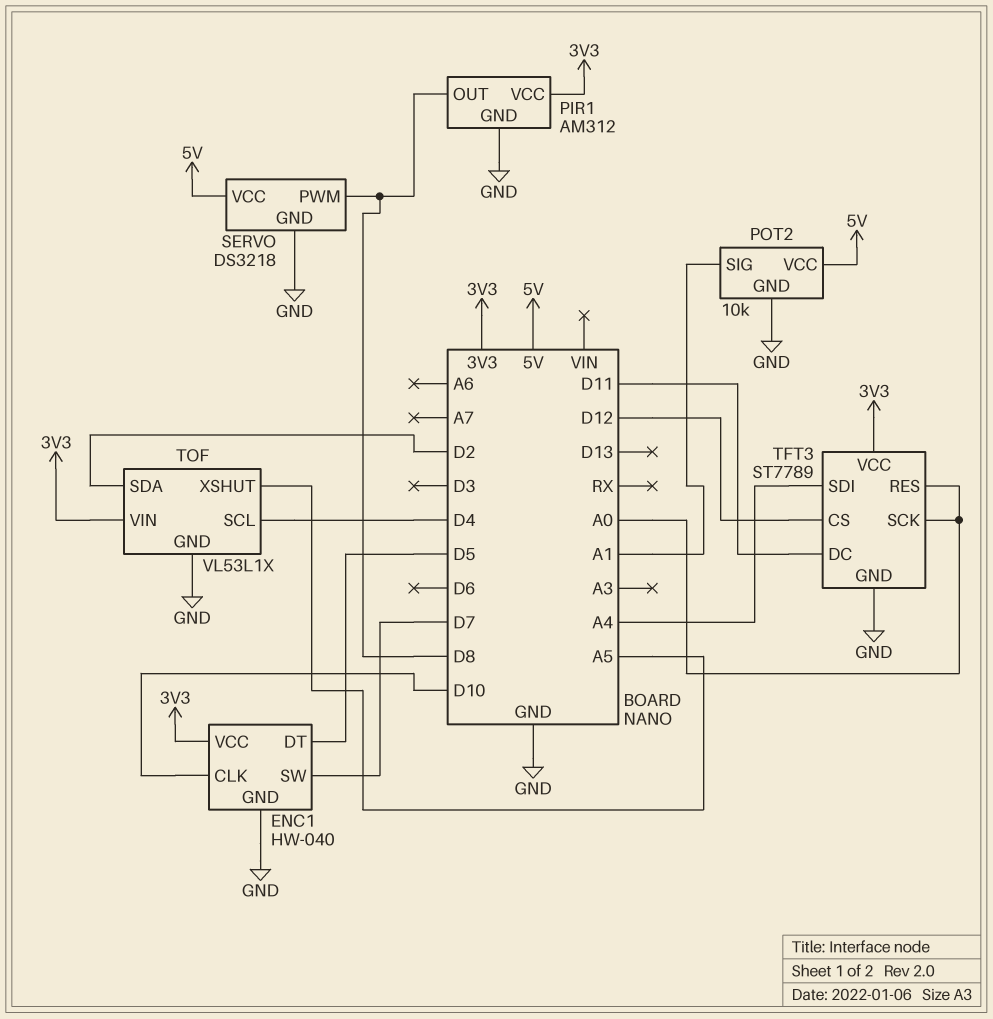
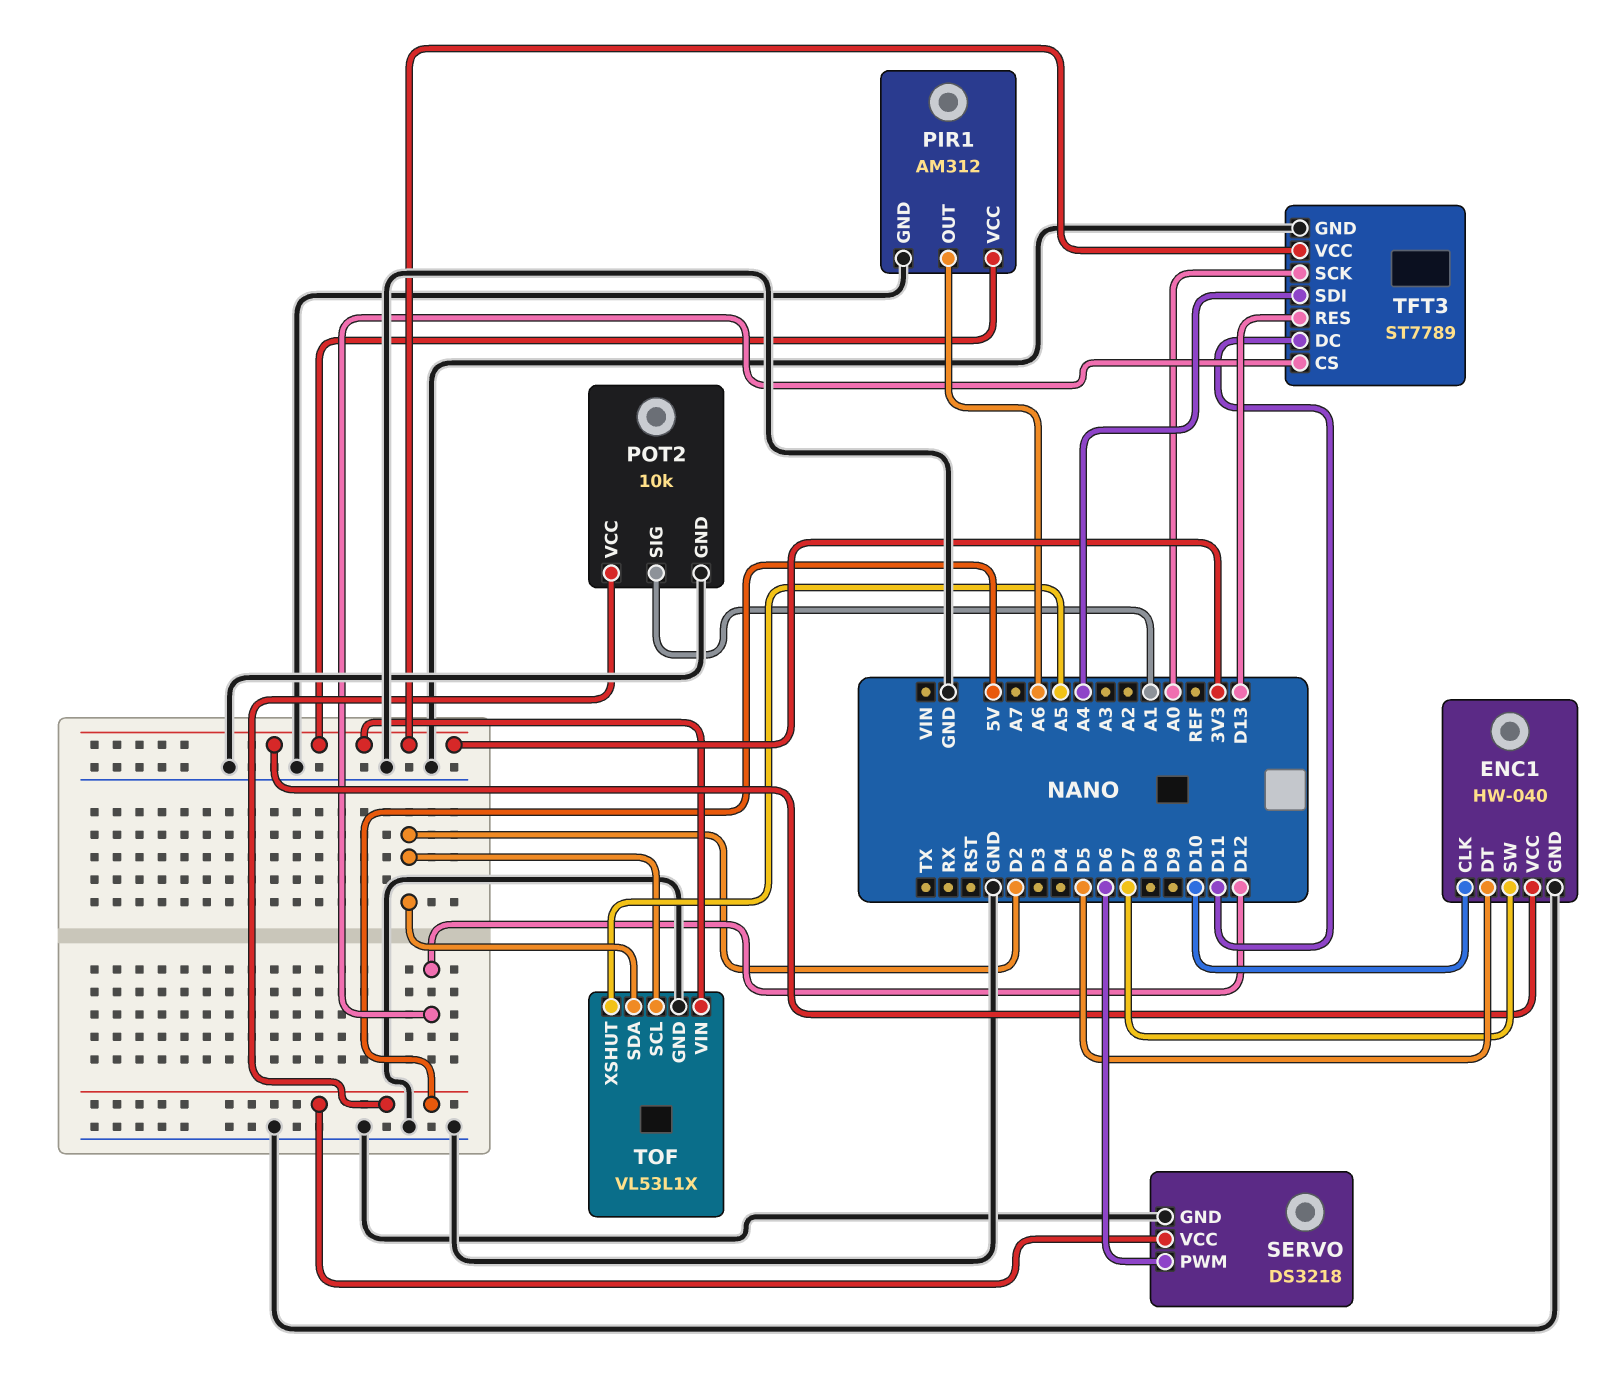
PIR1 pin OUT: D8 -> A6
SERVO pin PWM: D8 -> D6
TFT3 pin RES: A0 -> D13
TOF pin SCL: D4 -> D2

